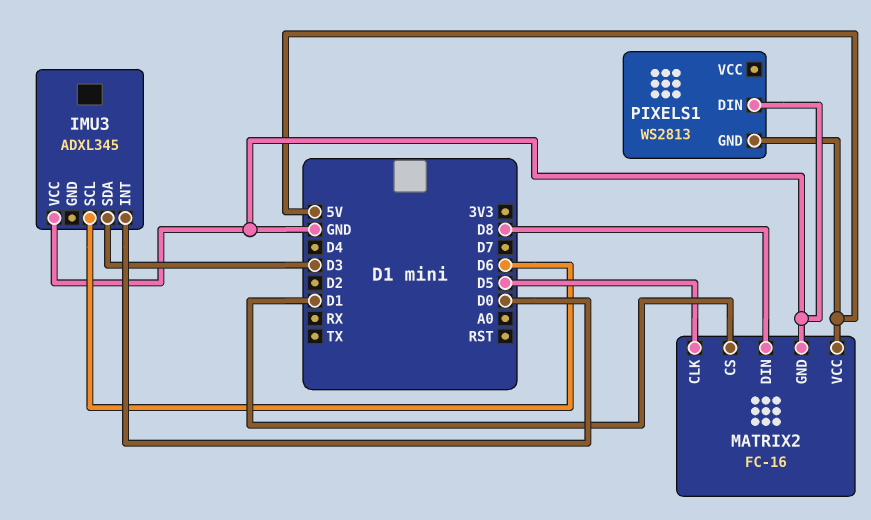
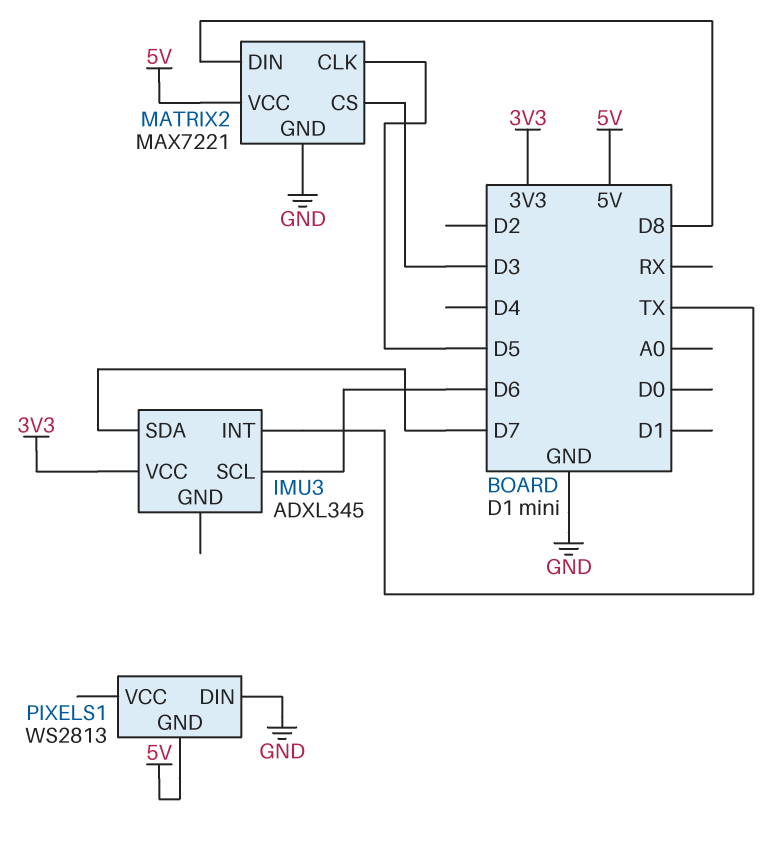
IMU3 pin INT: D0 -> TX
IMU3 pin SDA: D3 -> D7
IMU3 pin VCC: GND -> 3V3
MATRIX2: FC-16 -> MAX7221
MATRIX2 pin CS: D1 -> D3

